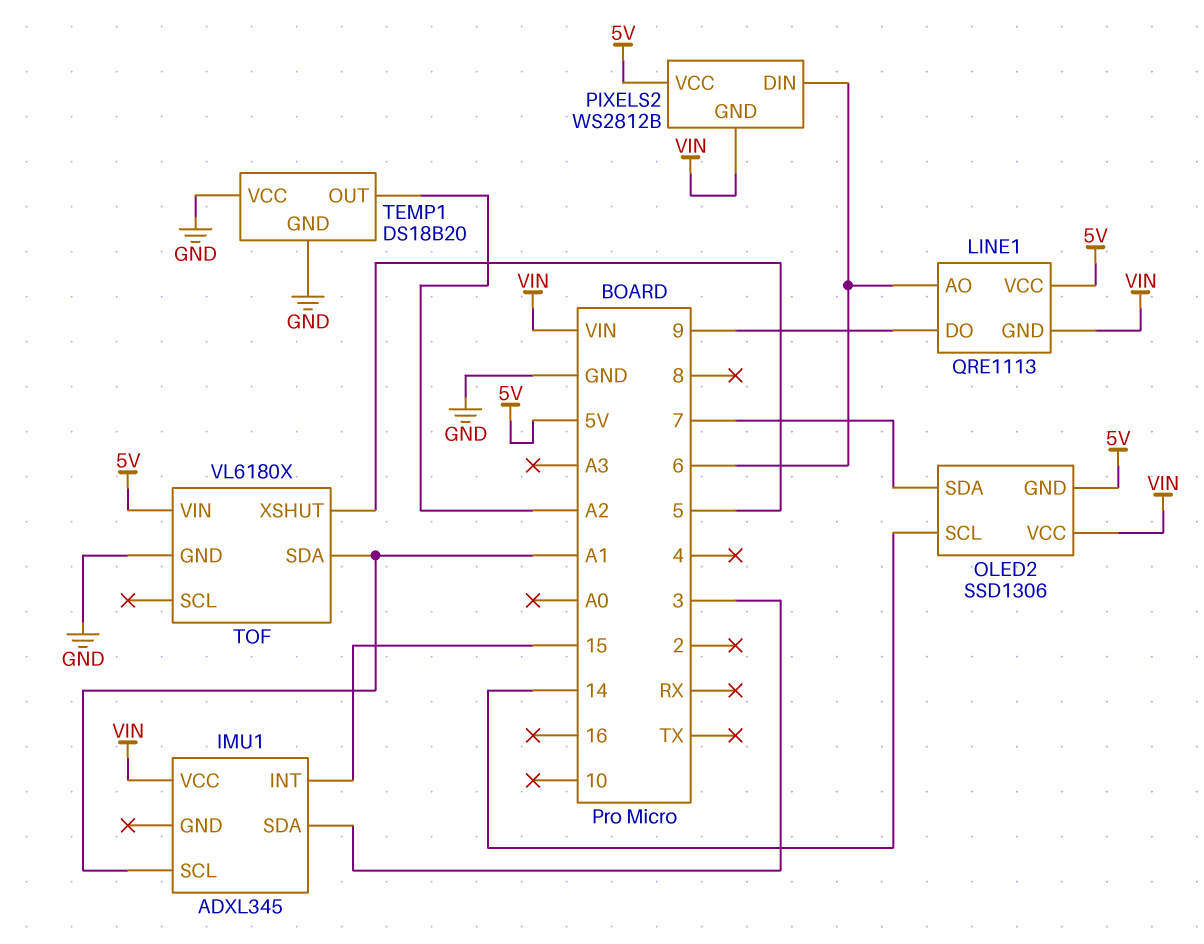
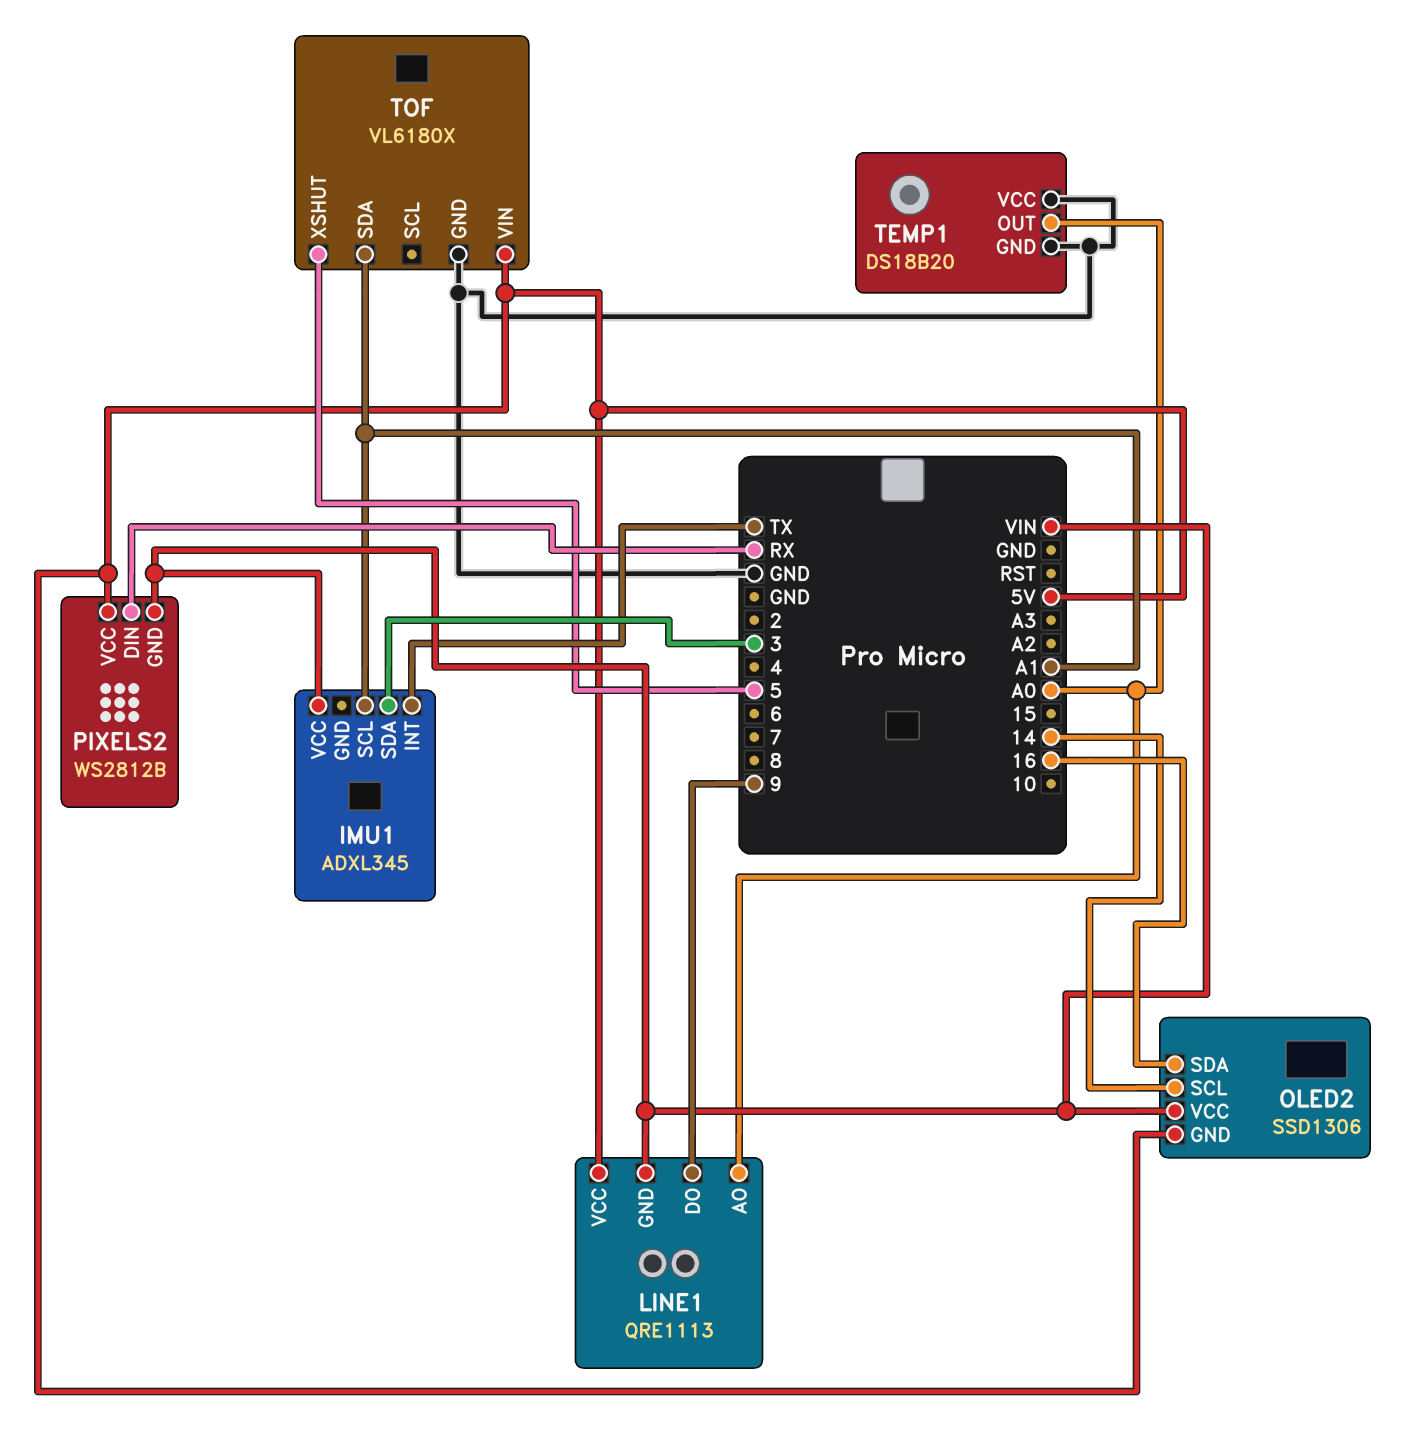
IMU1 pin INT: 15 -> TX
LINE1 pin AO: 6 -> A0
OLED2 pin SDA: 7 -> 16
PIXELS2 pin DIN: 6 -> RX
TEMP1 pin OUT: A2 -> A0

